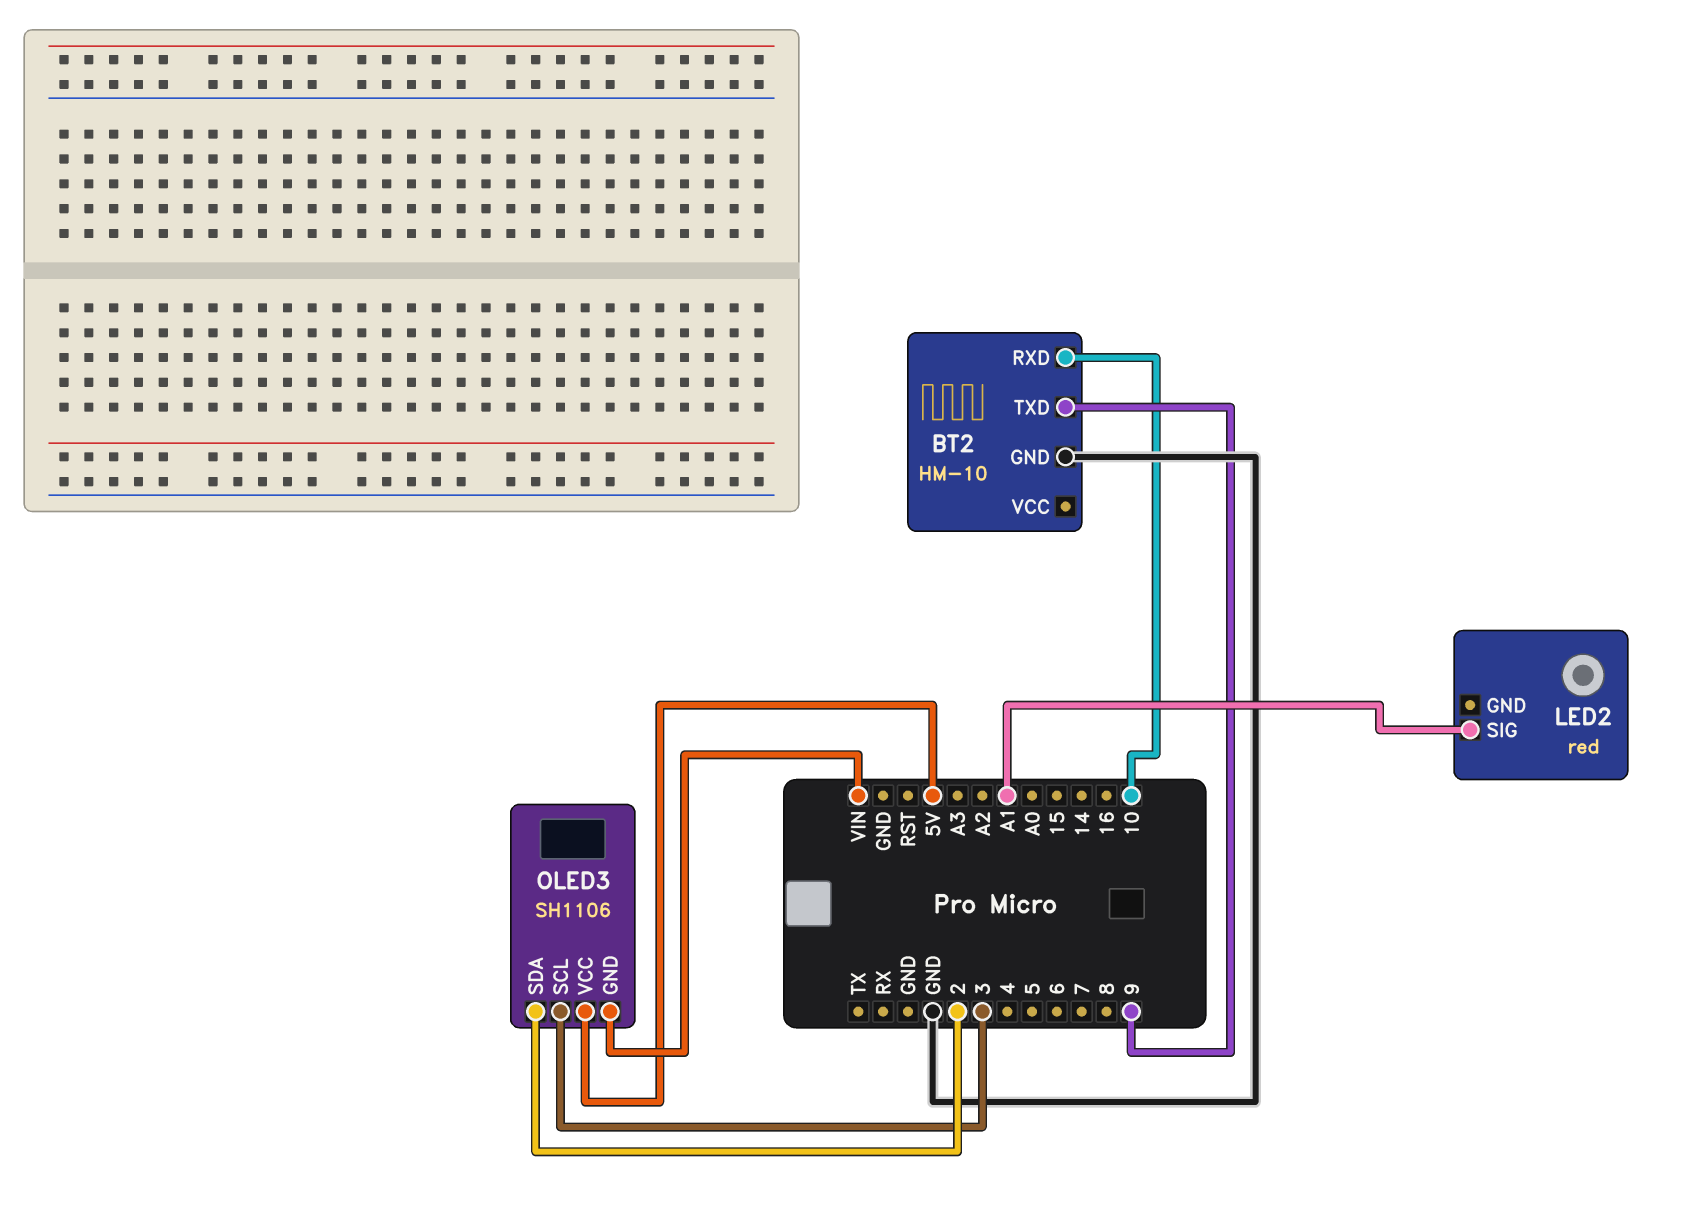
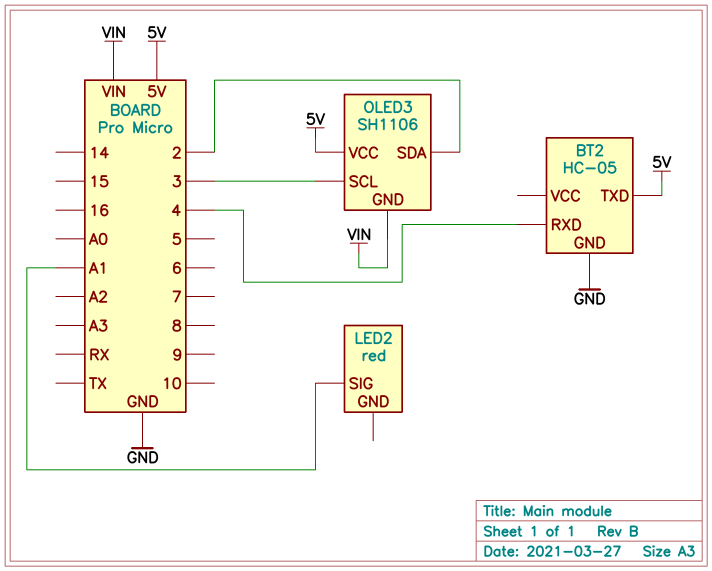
BT2: HM-10 -> HC-05
BT2 pin RXD: 10 -> 4
BT2 pin TXD: 9 -> 5V

